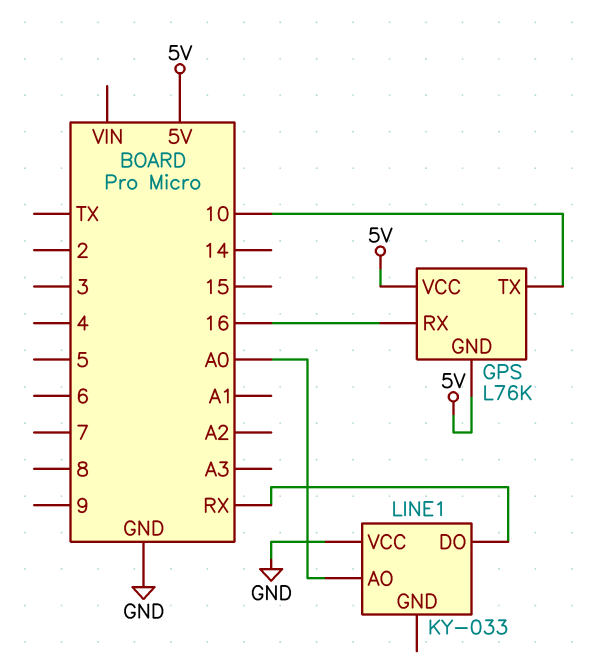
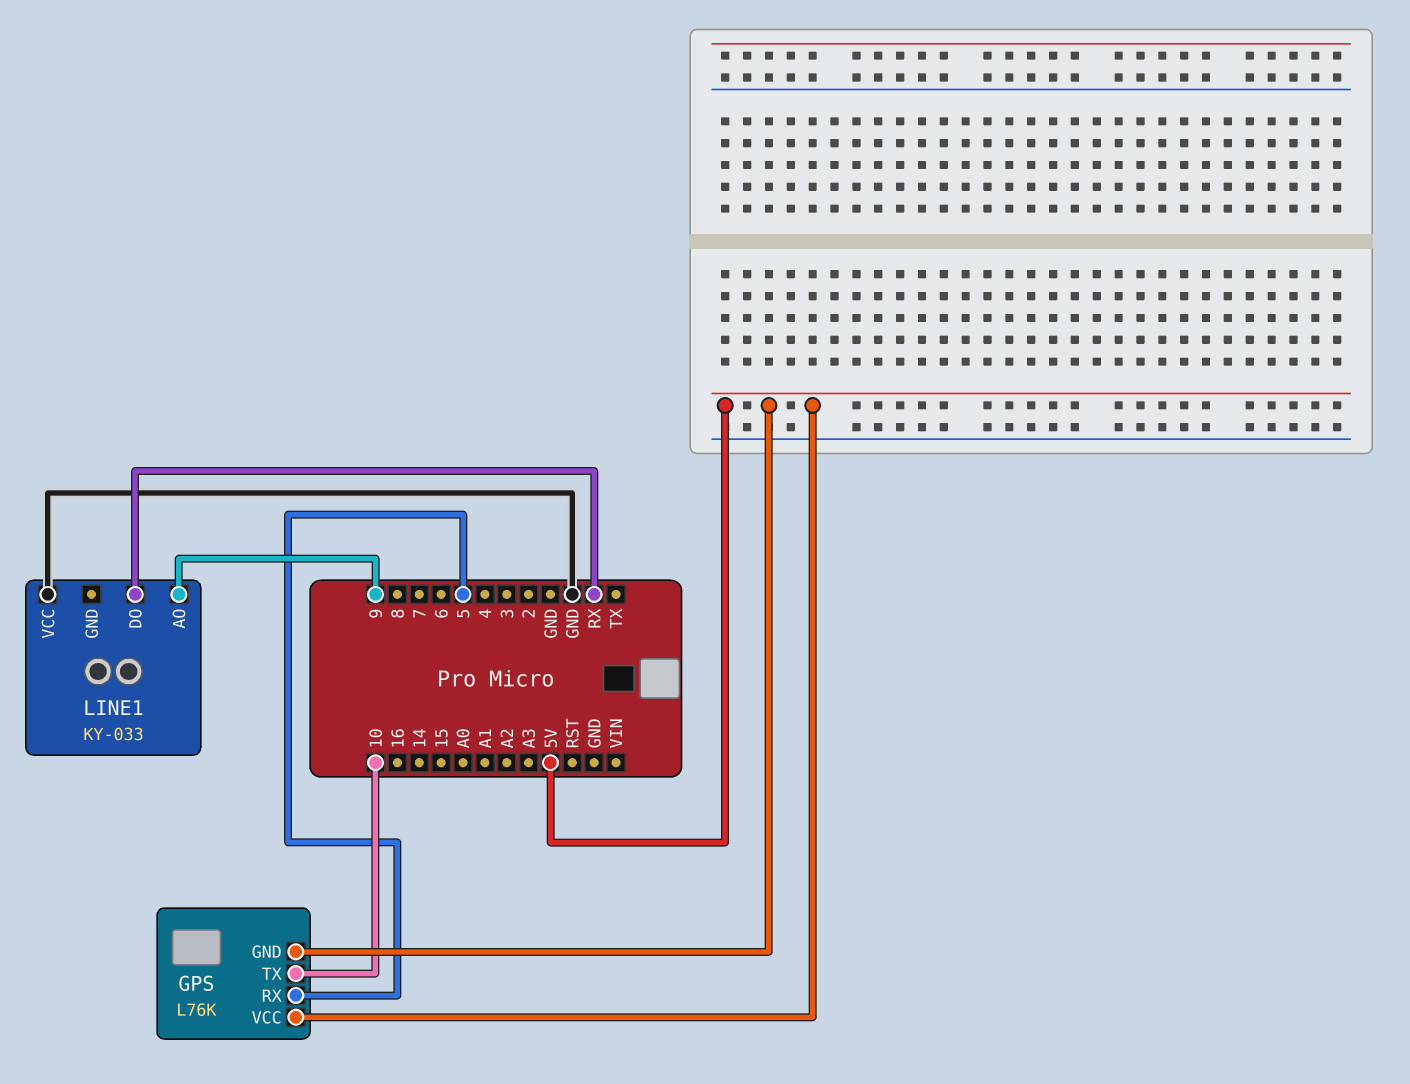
GPS pin RX: 16 -> 5
LINE1 pin AO: A0 -> 9

